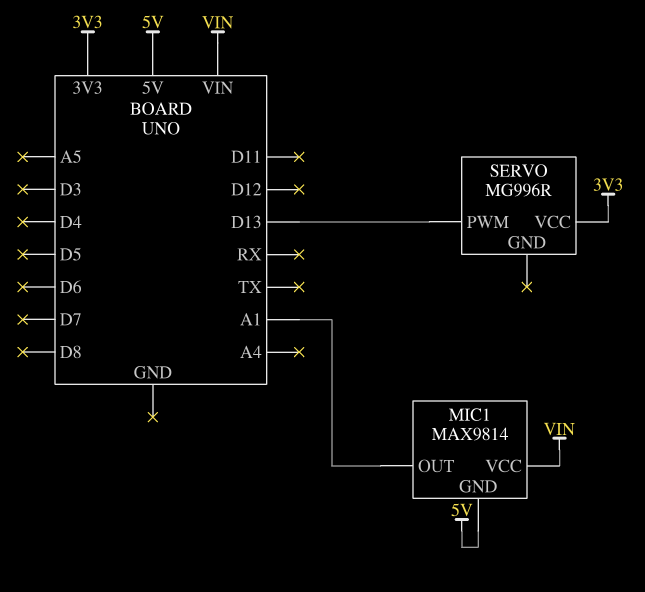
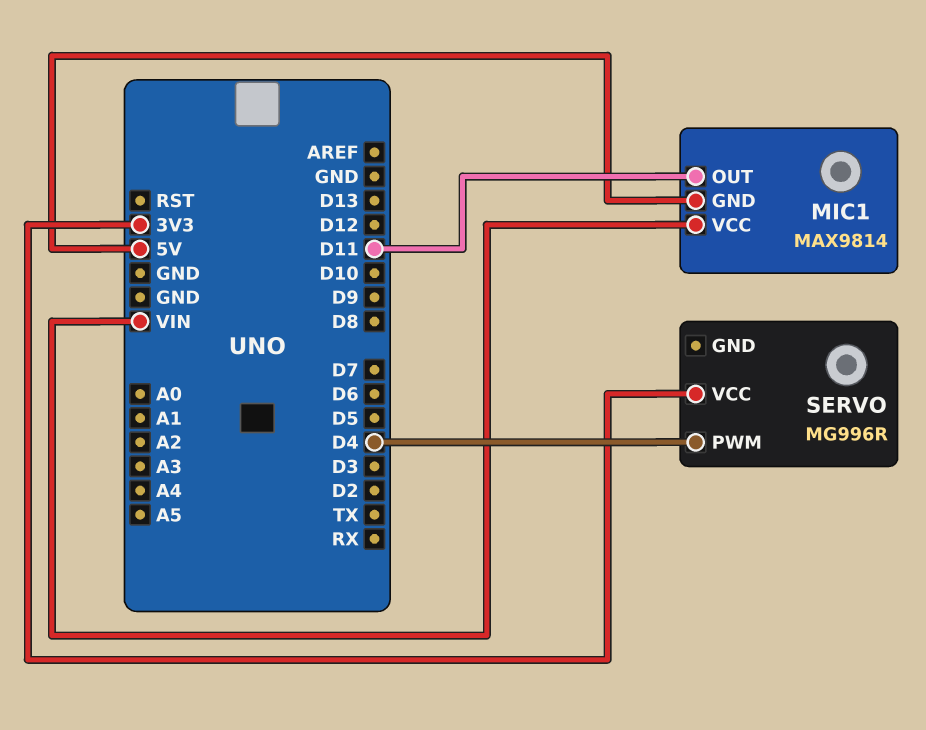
MIC1 pin OUT: A1 -> D11
SERVO pin PWM: D13 -> D4

